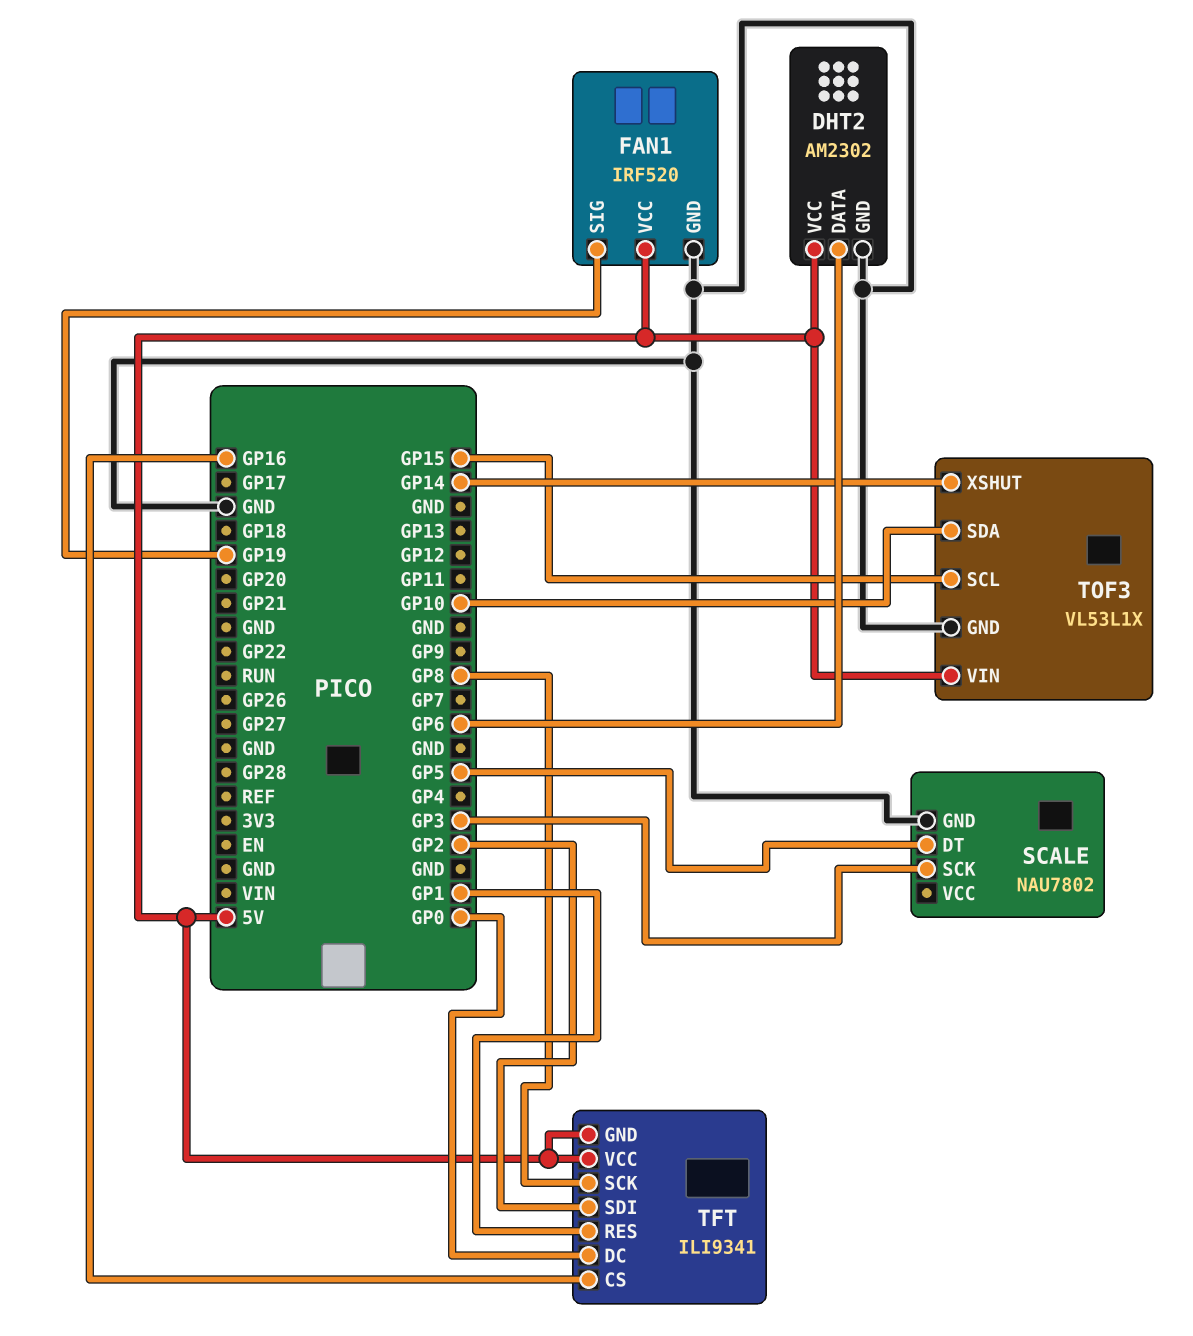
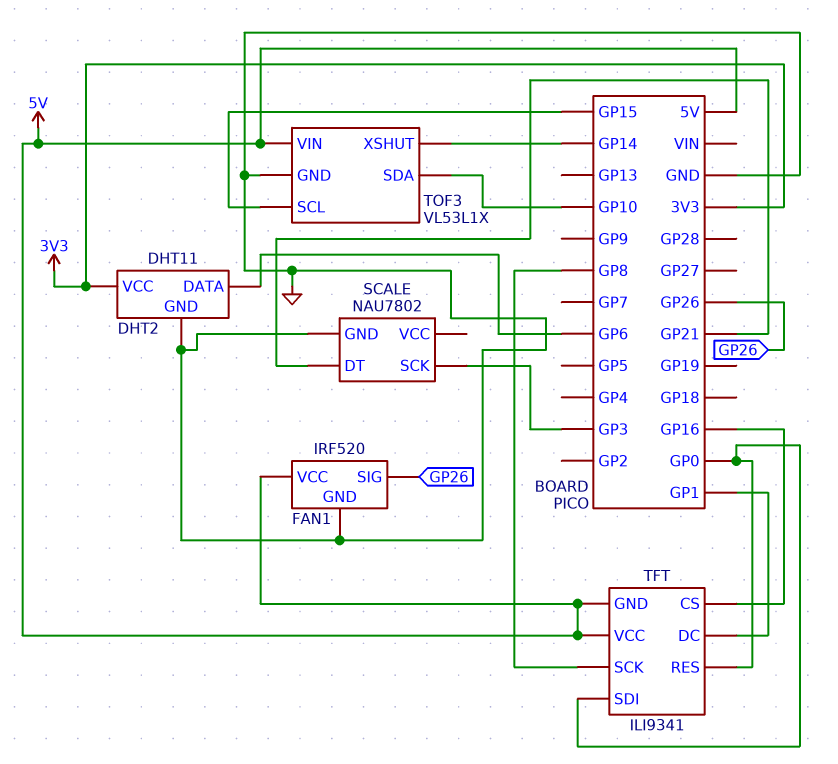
DHT2: AM2302 -> DHT11
DHT2 pin VCC: 5V -> 3V3
FAN1 pin SIG: GP19 -> GP26
SCALE pin DT: GP5 -> GP21
TFT pin DC: GP0 -> GP1
TFT pin RES: GP1 -> GP0
TFT pin SDI: GP2 -> GP0

